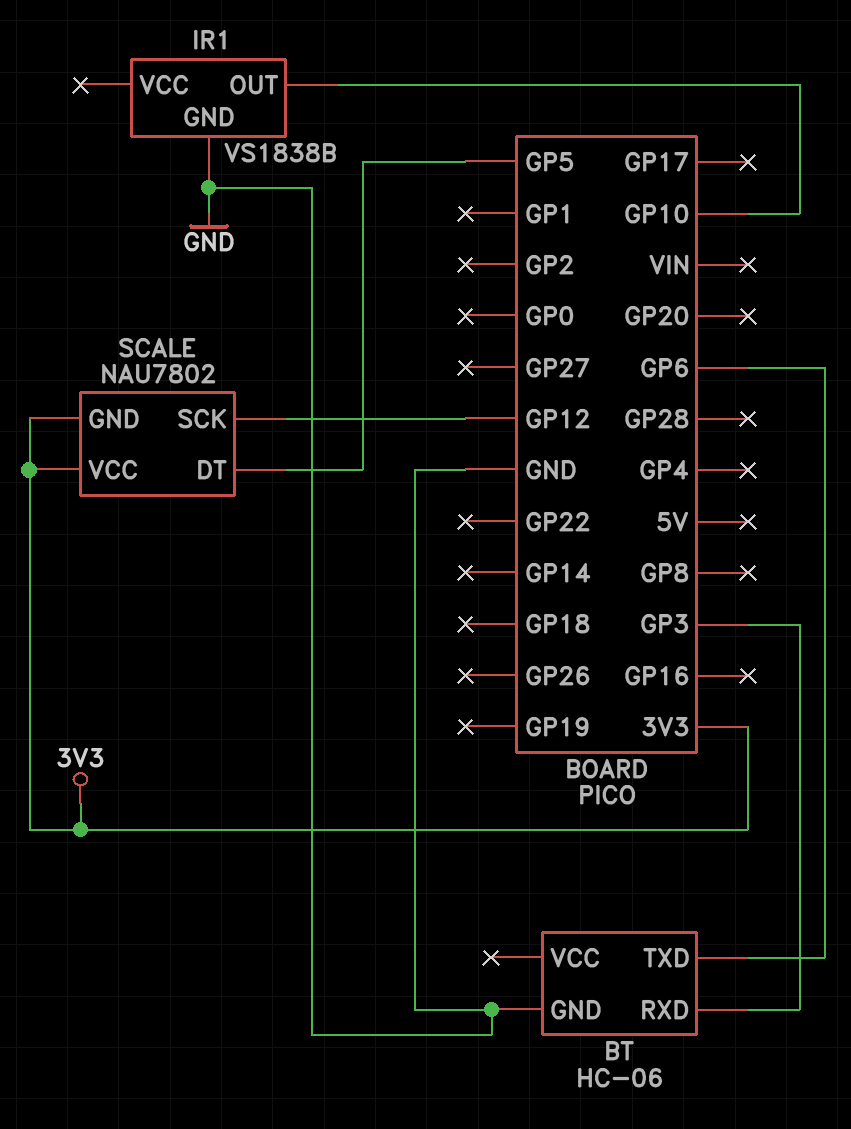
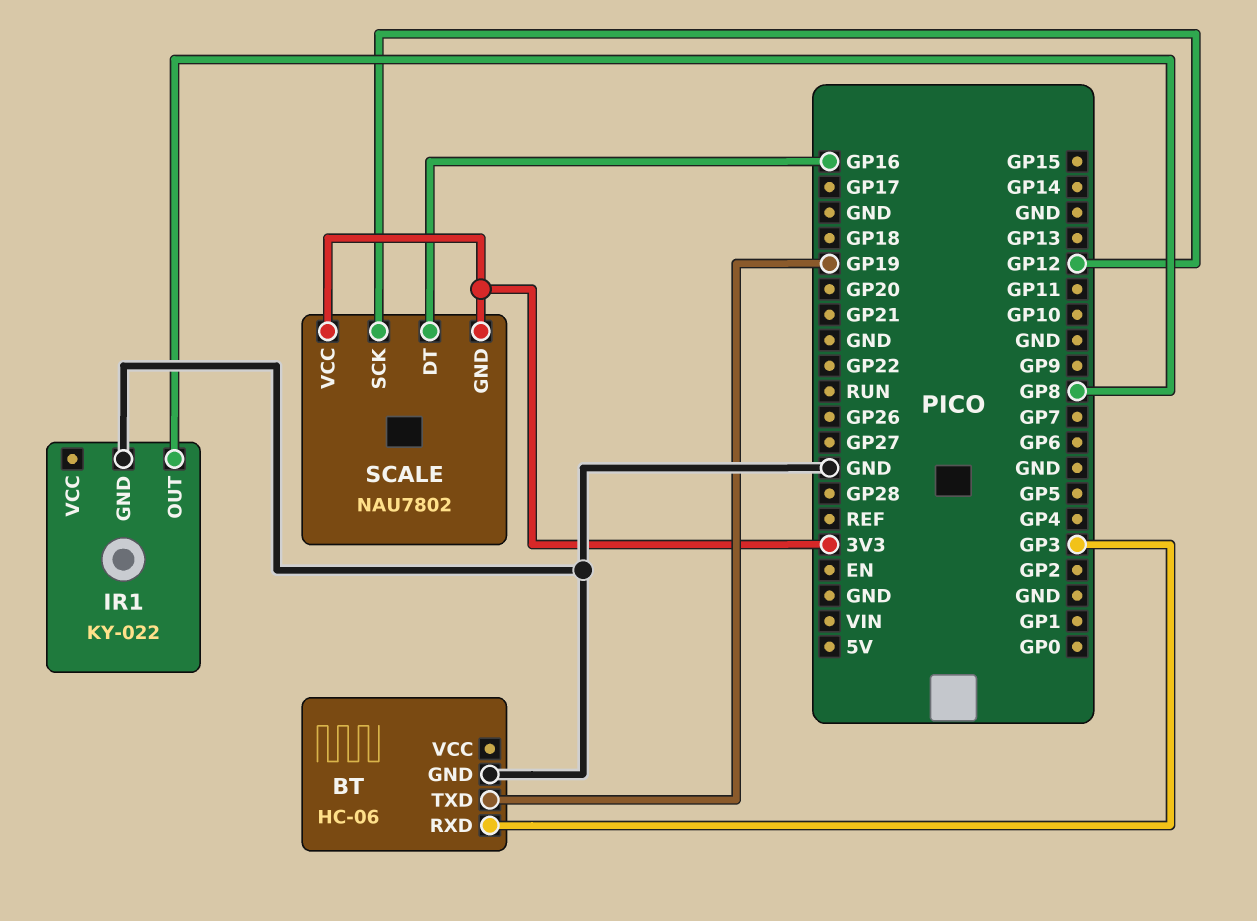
BT pin TXD: GP6 -> GP19
IR1: VS1838B -> KY-022
IR1 pin OUT: GP10 -> GP8
SCALE pin DT: GP5 -> GP16

